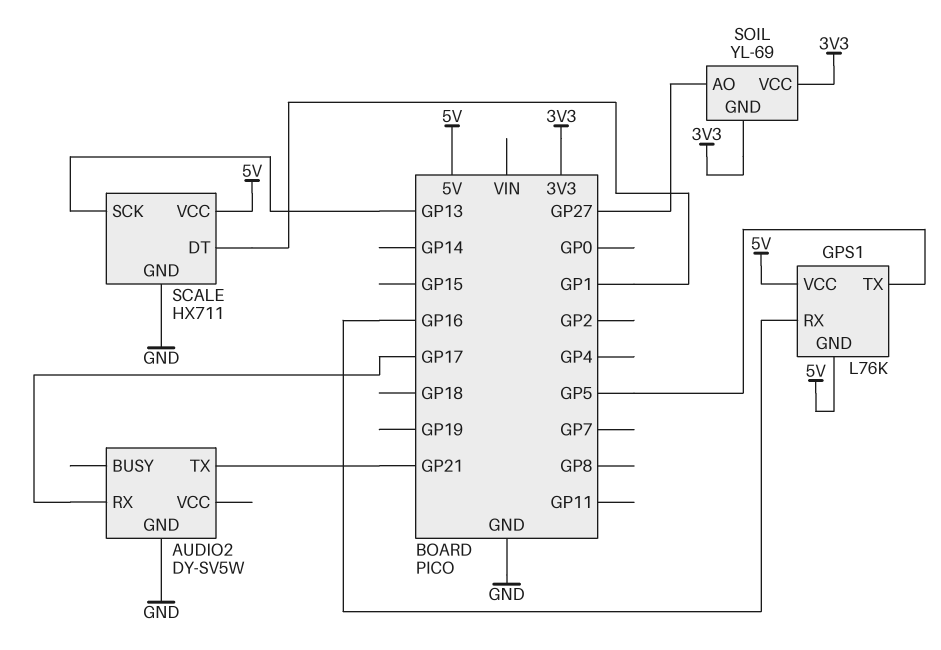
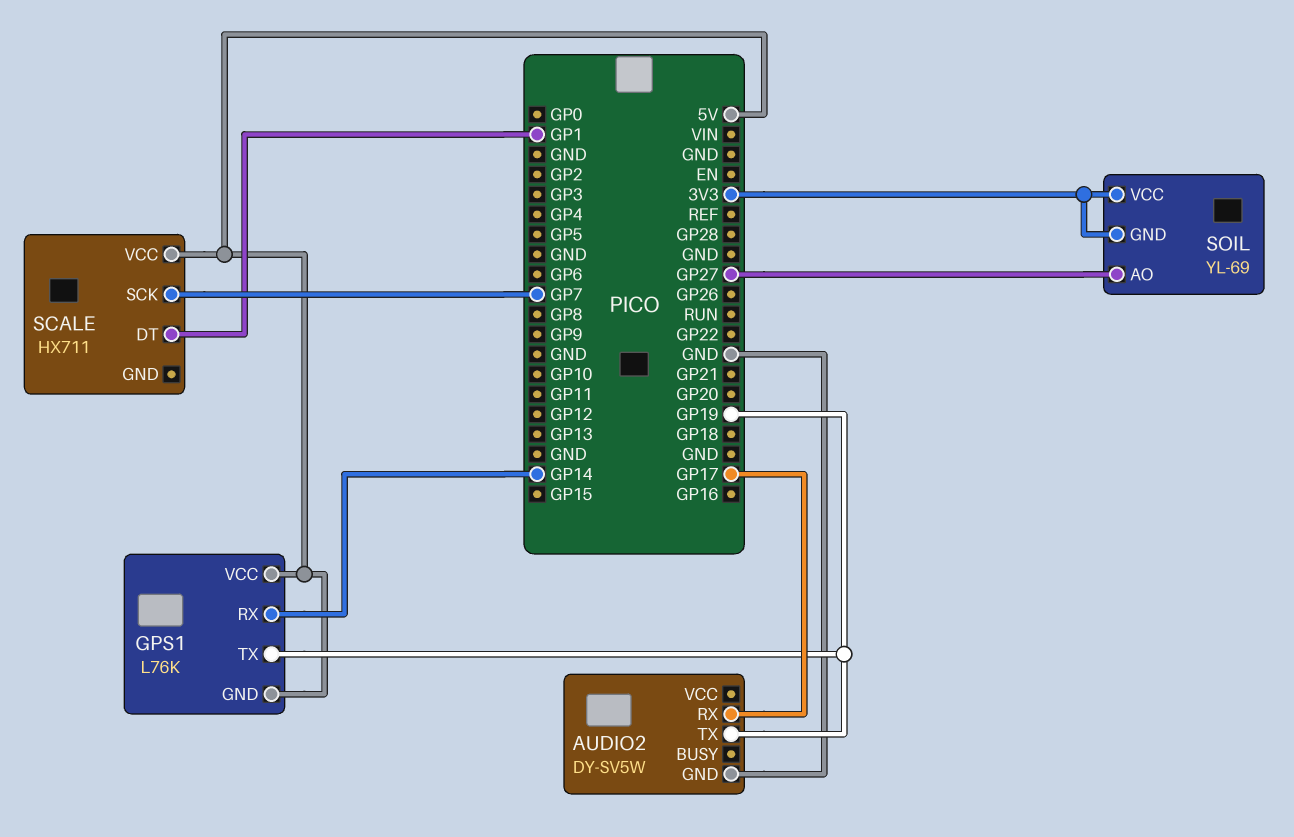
AUDIO2 pin TX: GP21 -> GP19
GPS1 pin RX: GP16 -> GP14
GPS1 pin TX: GP5 -> GP19
SCALE pin GND: GND -> none
SCALE pin SCK: GP13 -> GP7

